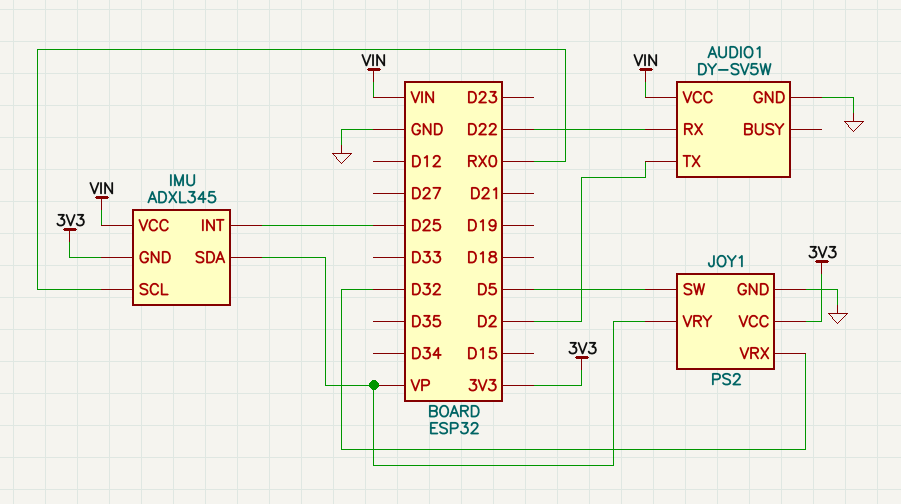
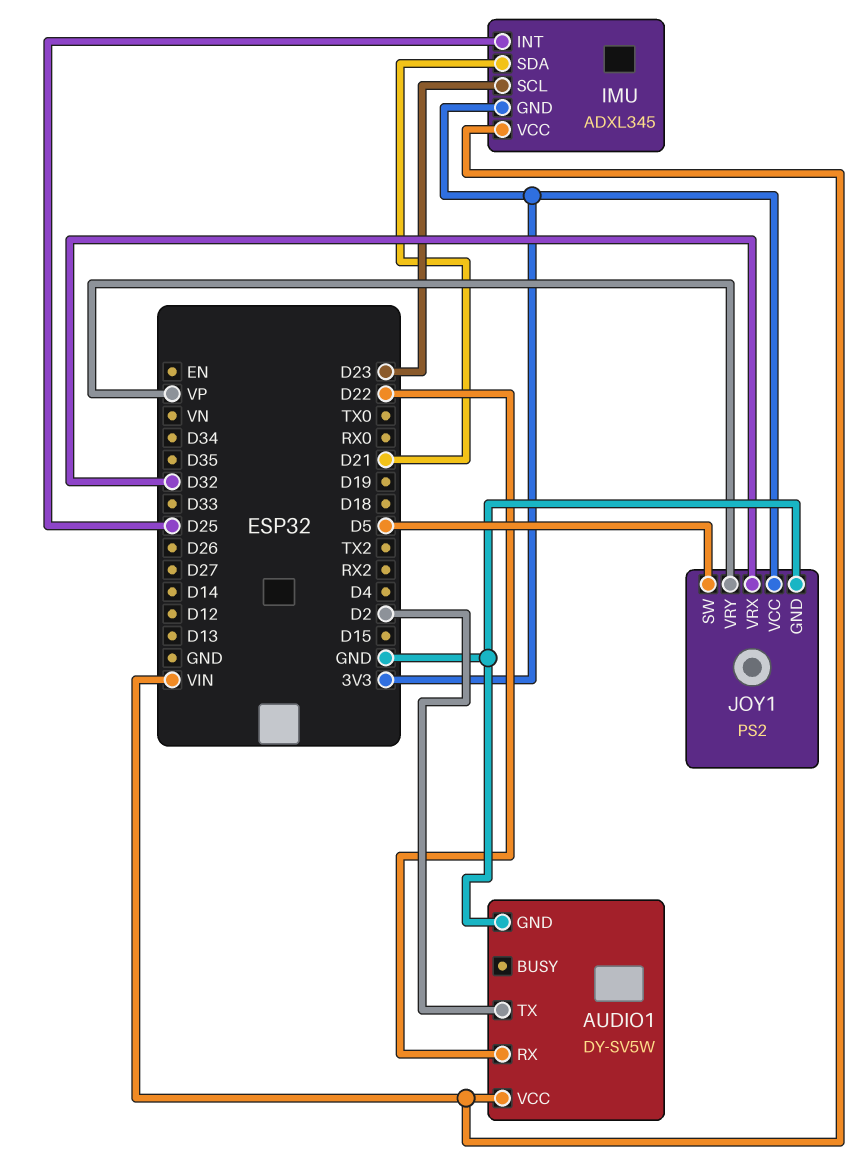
IMU pin SCL: RX0 -> D23
IMU pin SDA: VP -> D21

